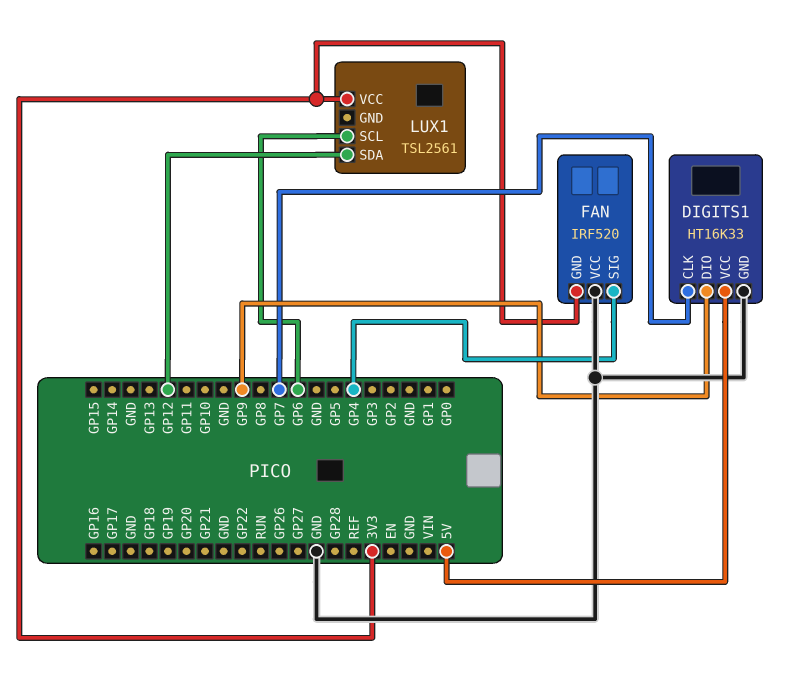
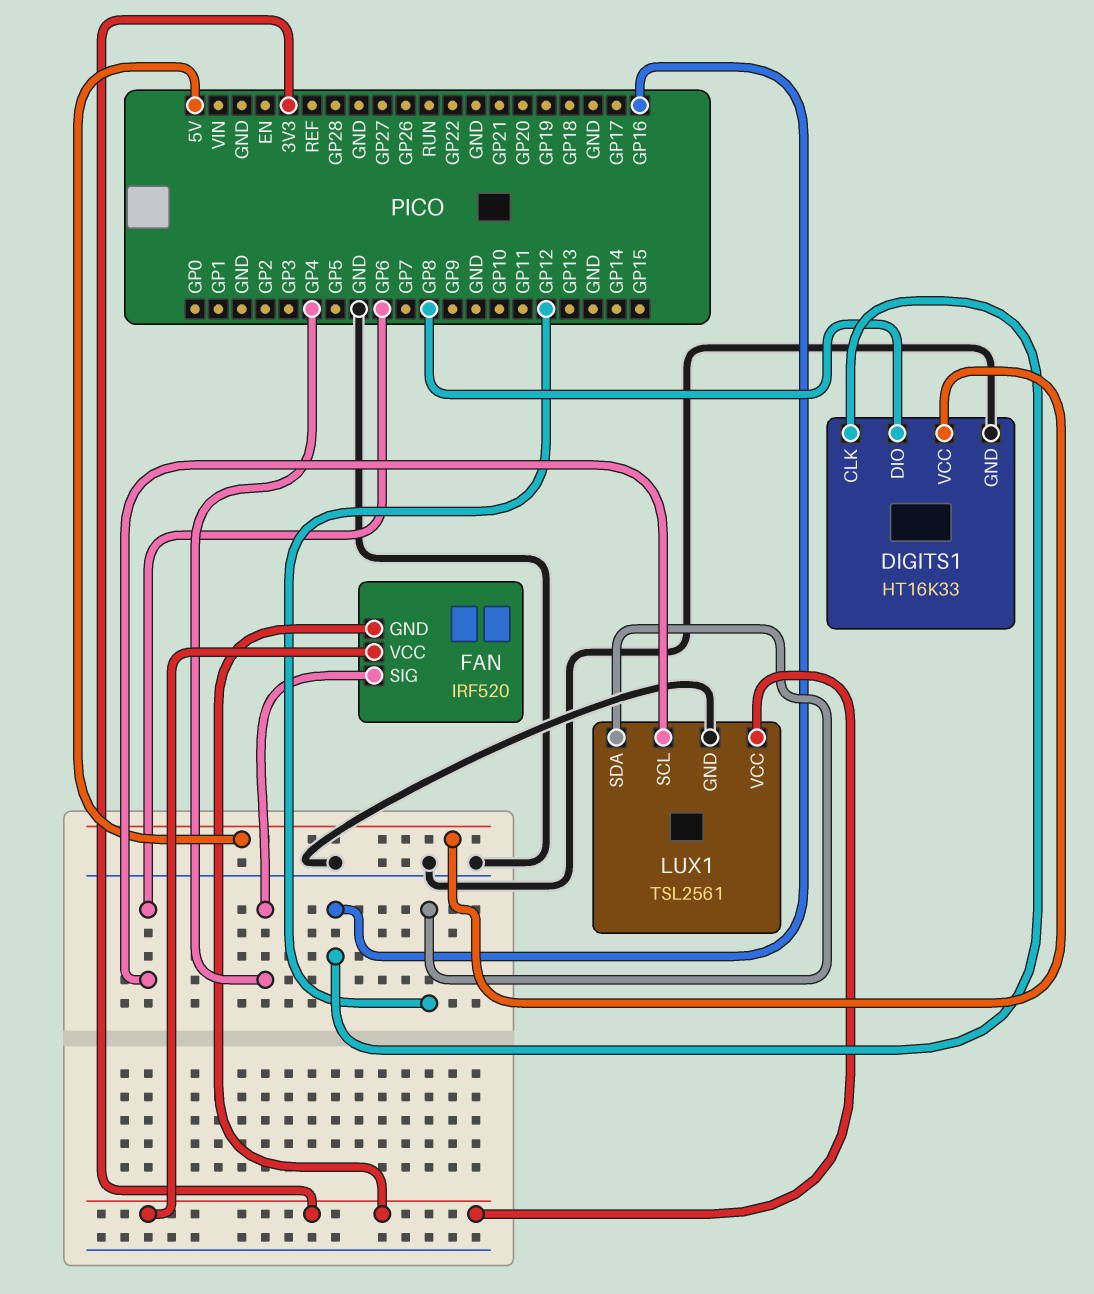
DIGITS1 pin CLK: GP7 -> GP16
DIGITS1 pin DIO: GP9 -> GP8
FAN pin VCC: GND -> 3V3
LUX1 pin GND: none -> GND

